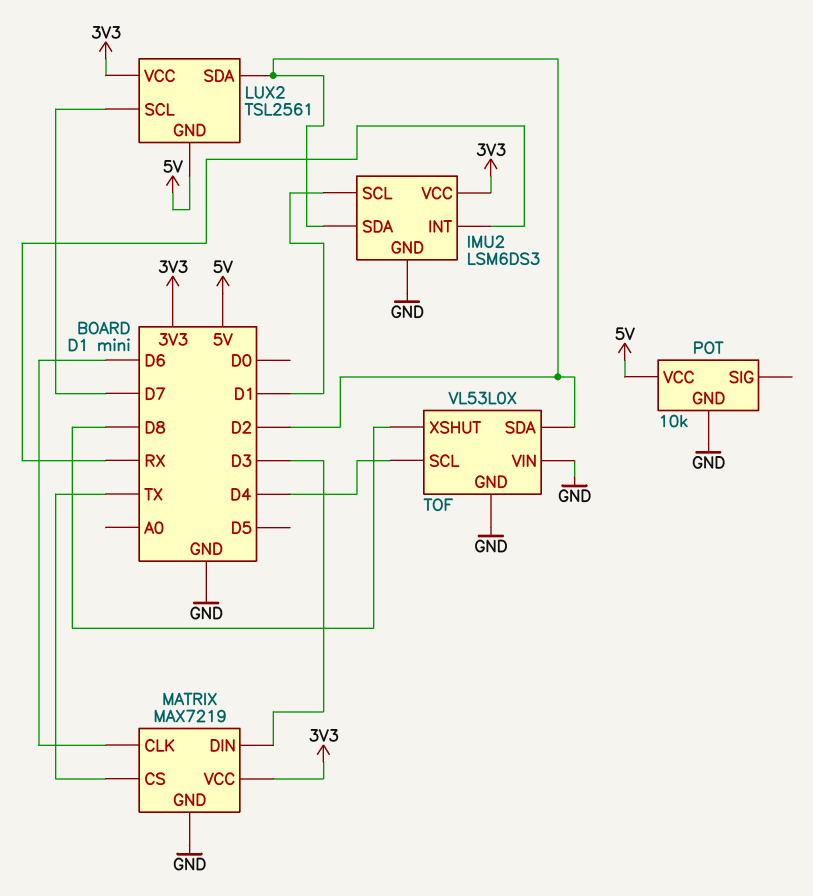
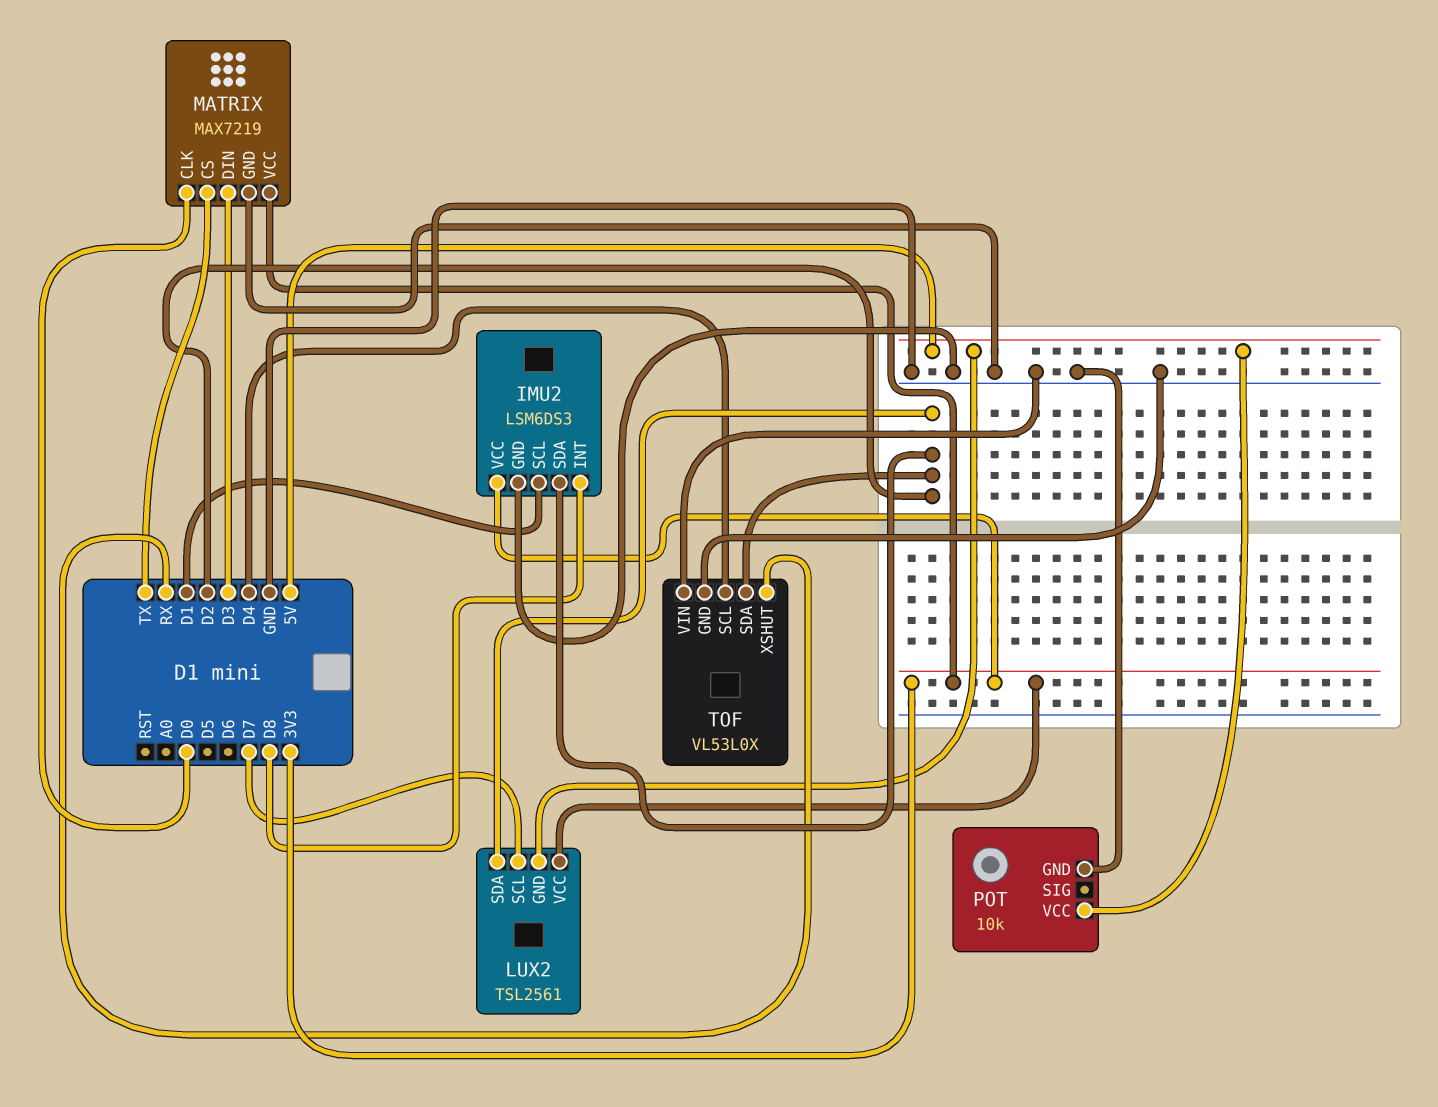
IMU2 pin INT: RX -> D8
MATRIX pin CLK: D6 -> D0
TOF pin XSHUT: D8 -> RX

